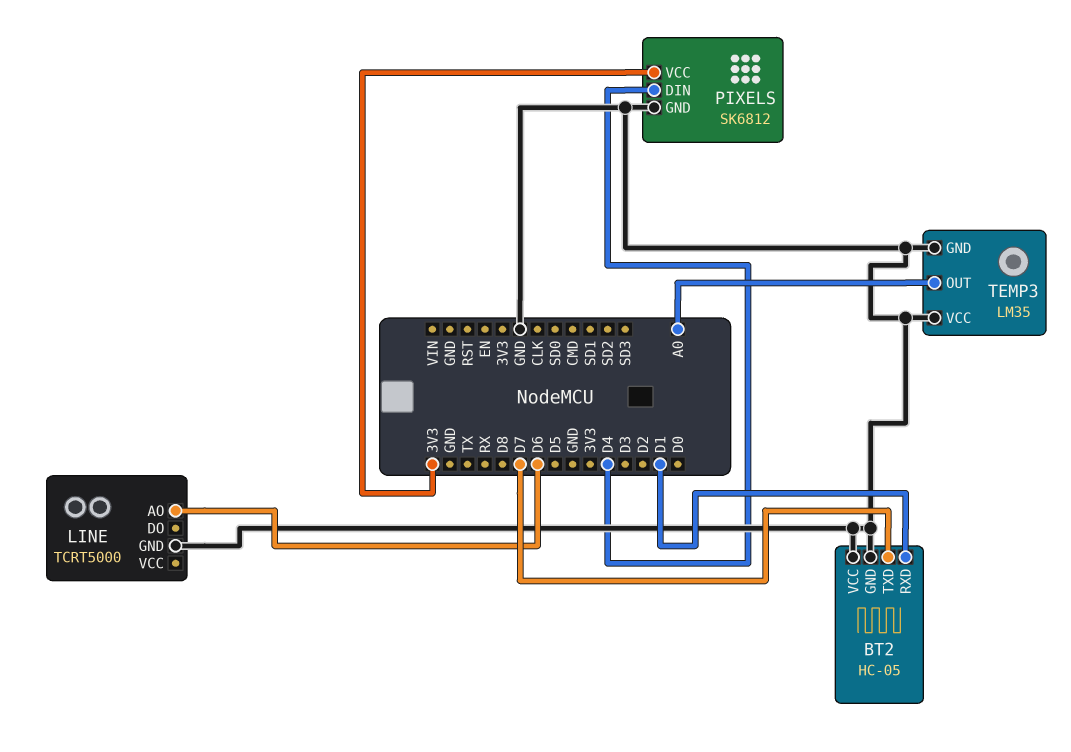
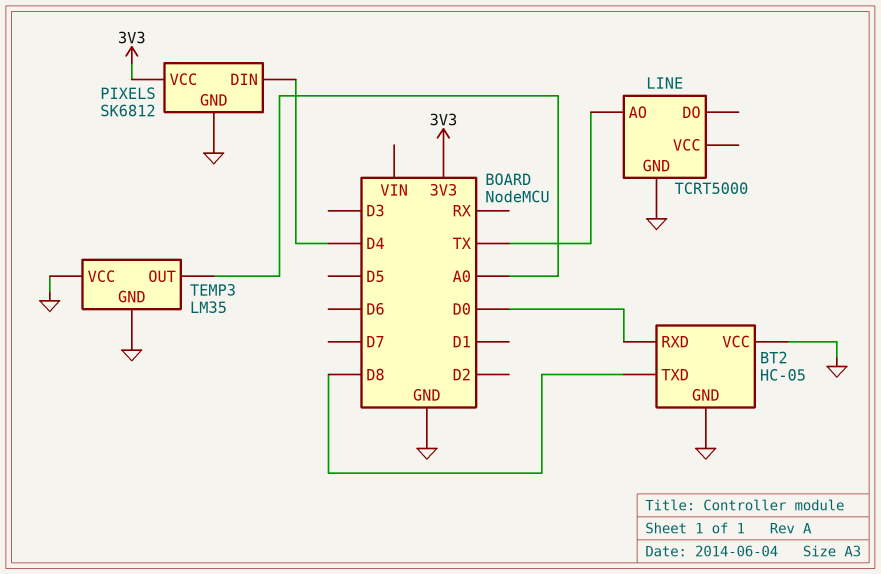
BT2 pin RXD: D1 -> D0
BT2 pin TXD: D7 -> D8
LINE pin AO: D6 -> TX

